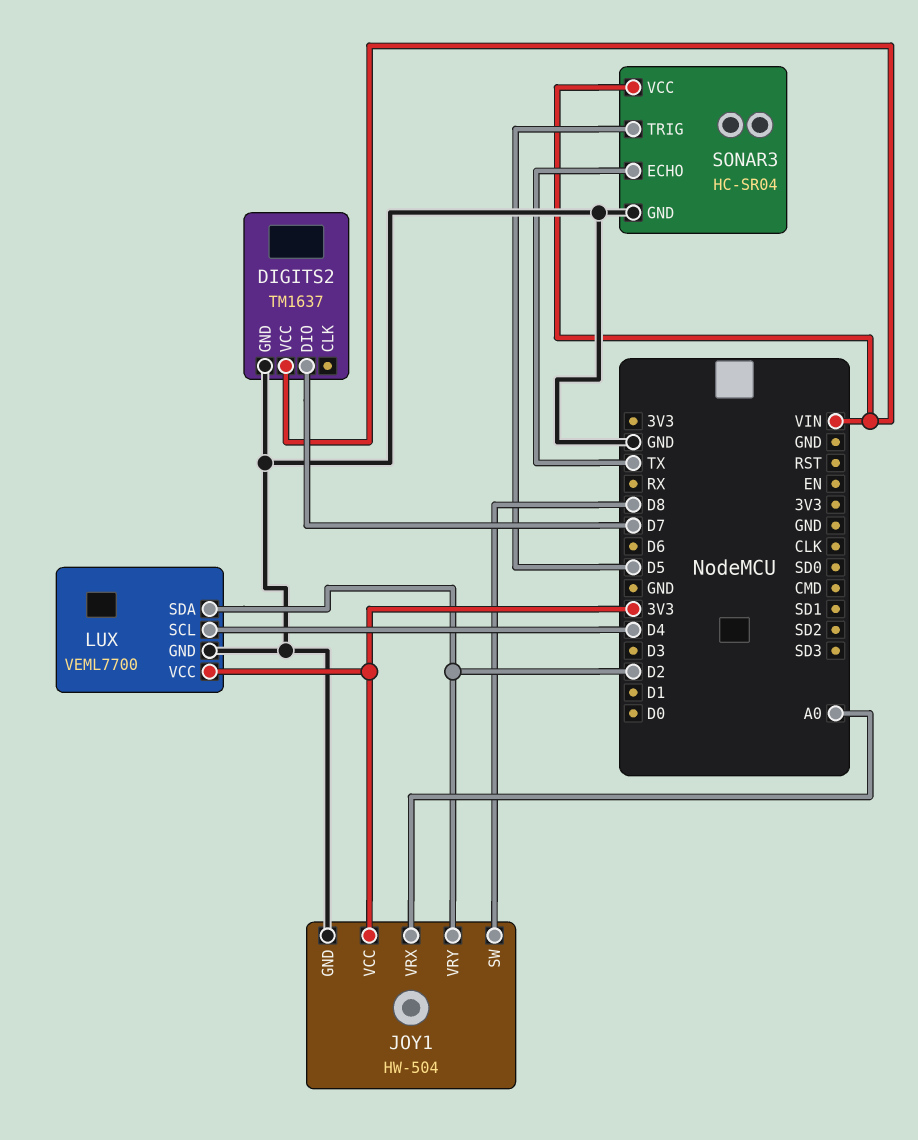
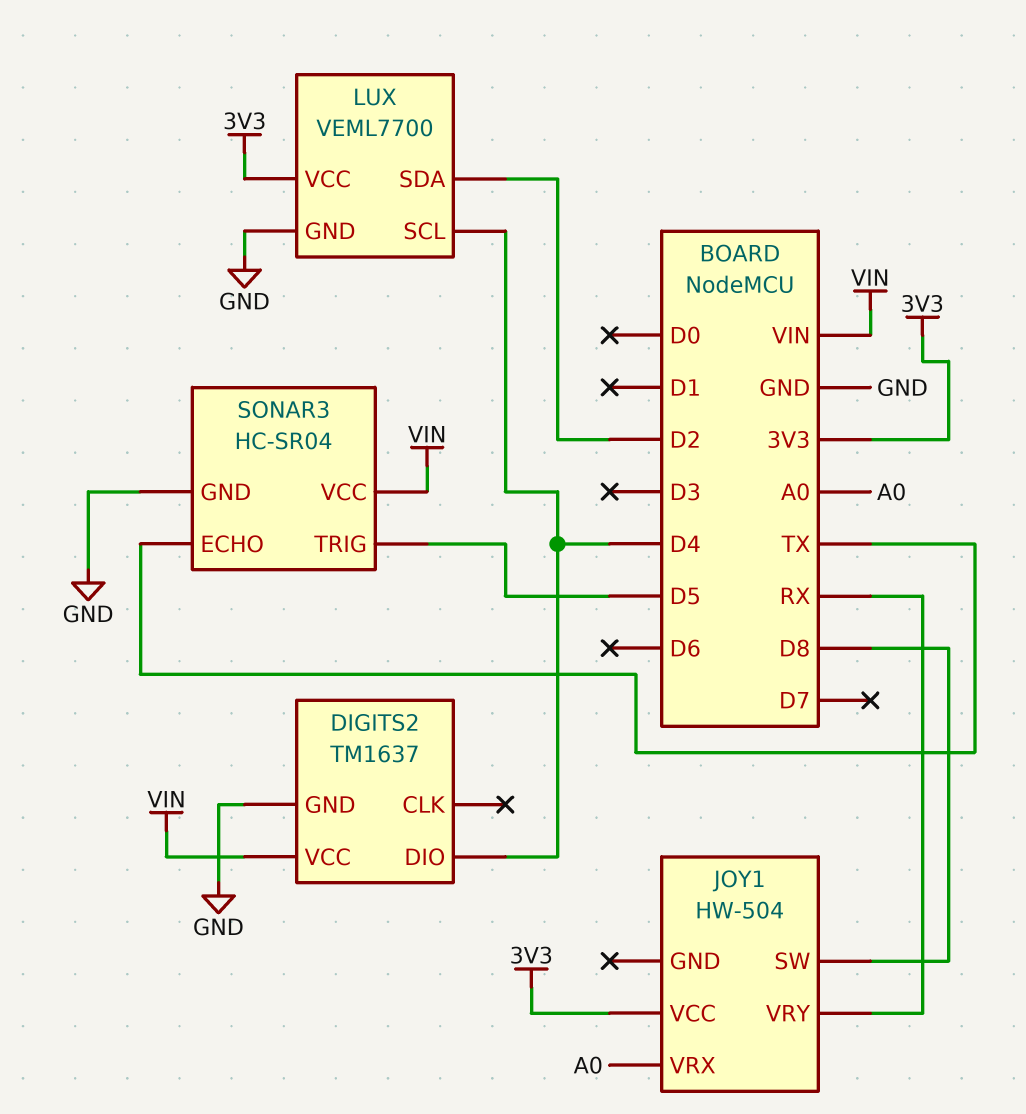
DIGITS2 pin DIO: D7 -> D4
JOY1 pin GND: GND -> none
JOY1 pin VRY: D2 -> RX

